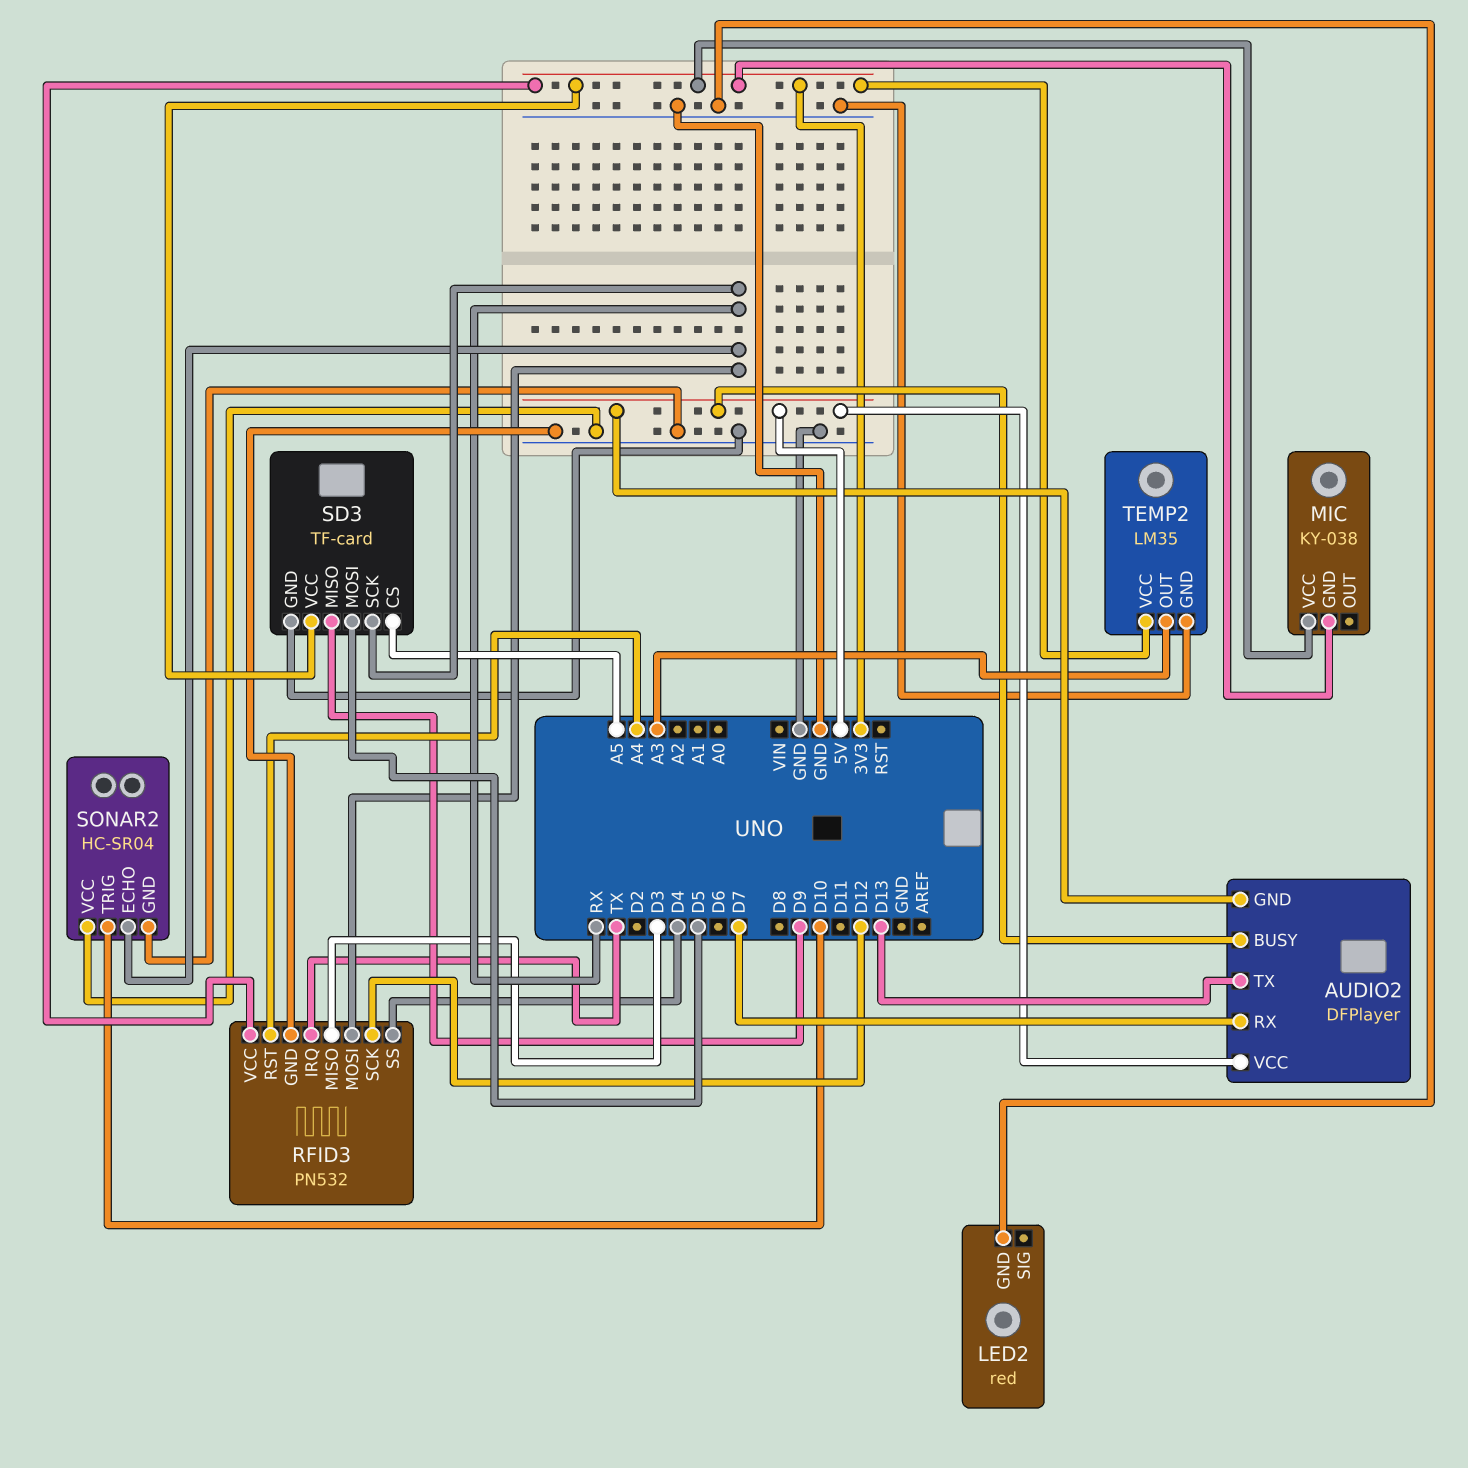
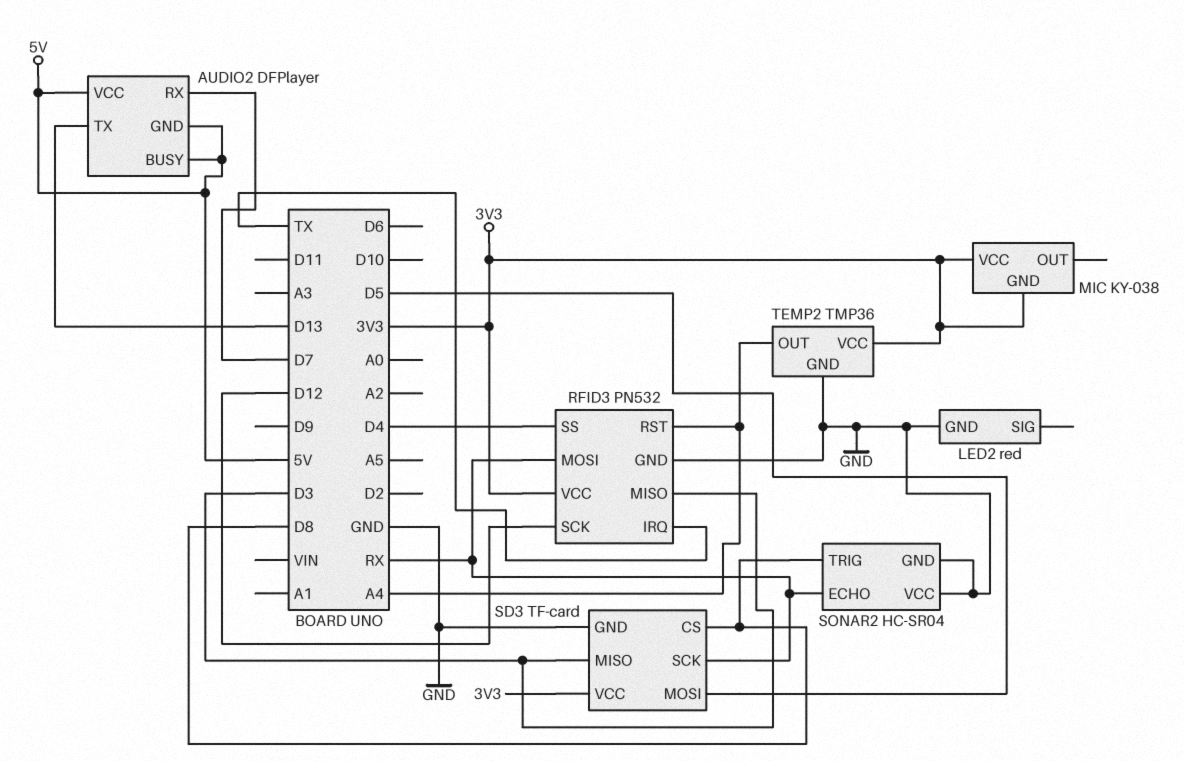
SD3 pin CS: A5 -> D8
SD3 pin MISO: D9 -> D3
SONAR2 pin TRIG: D10 -> D8
TEMP2: LM35 -> TMP36
TEMP2 pin OUT: A3 -> A4

